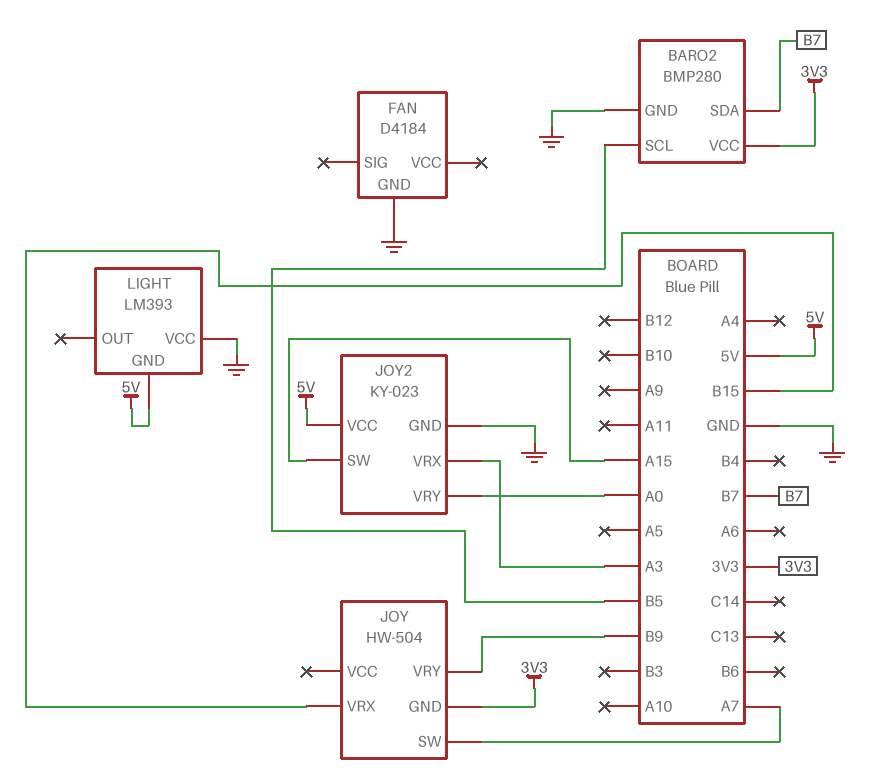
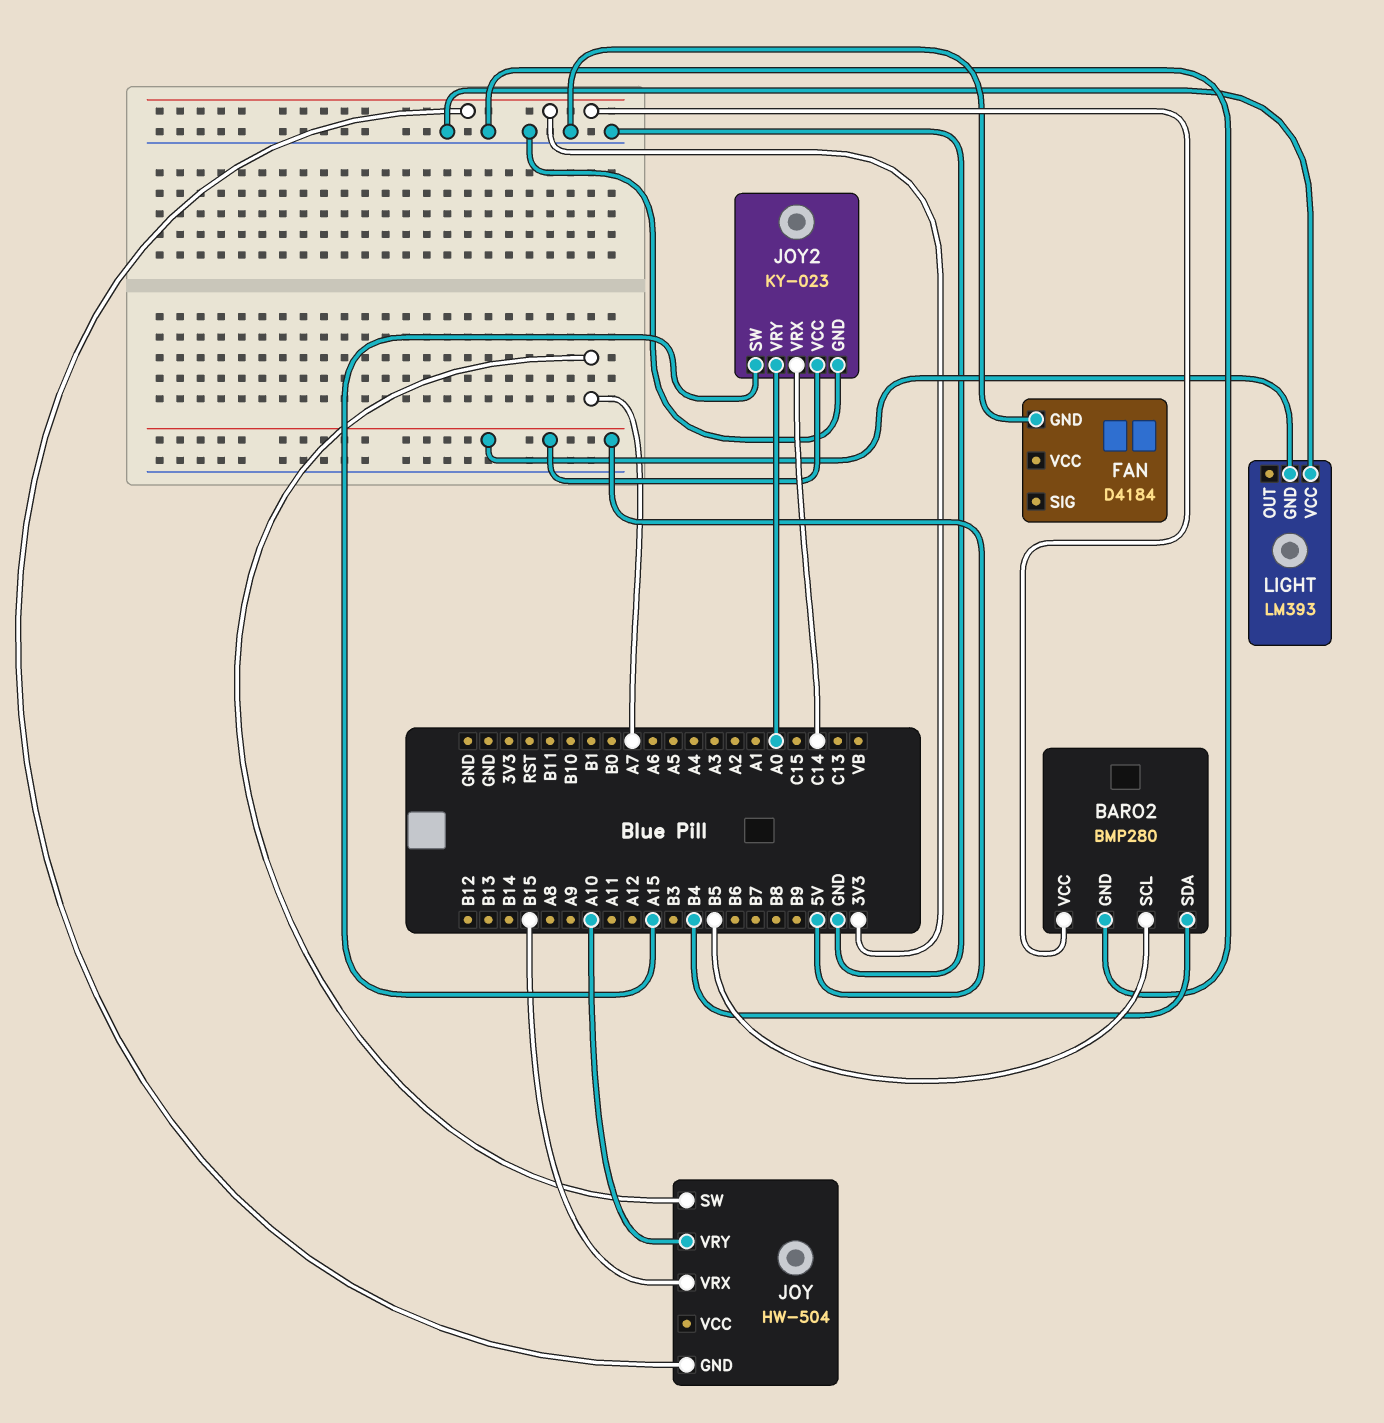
BARO2 pin SDA: B7 -> B4
JOY pin VRY: B9 -> A10
JOY2 pin VRX: A3 -> C14

